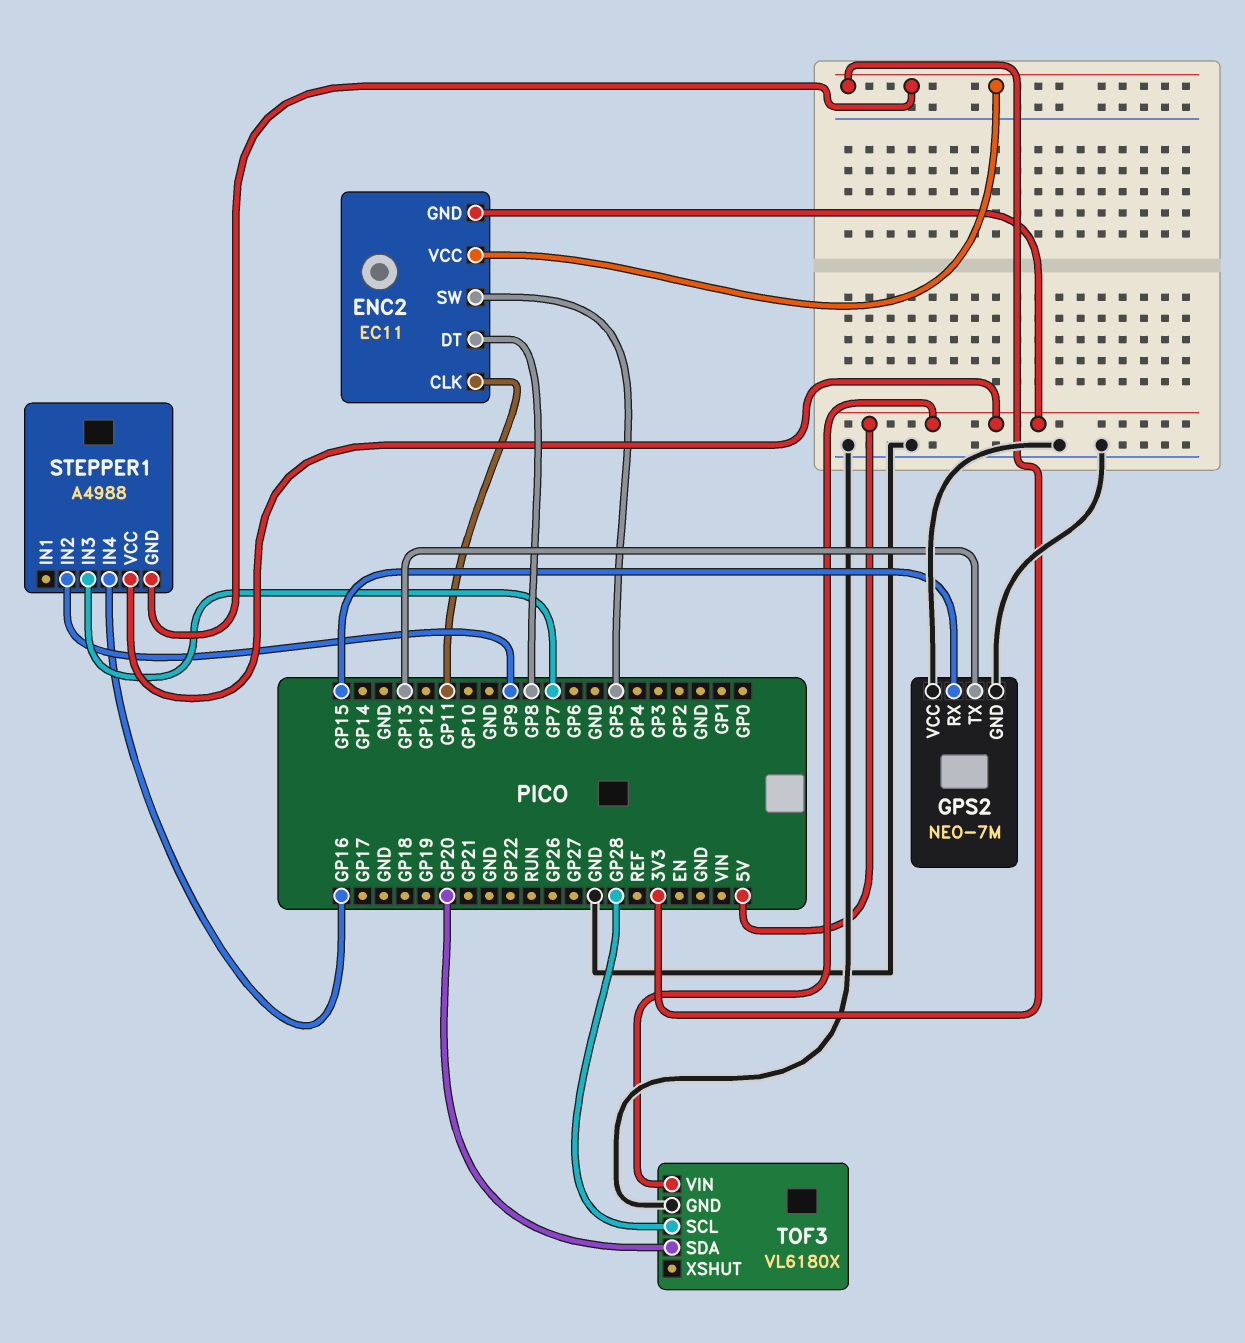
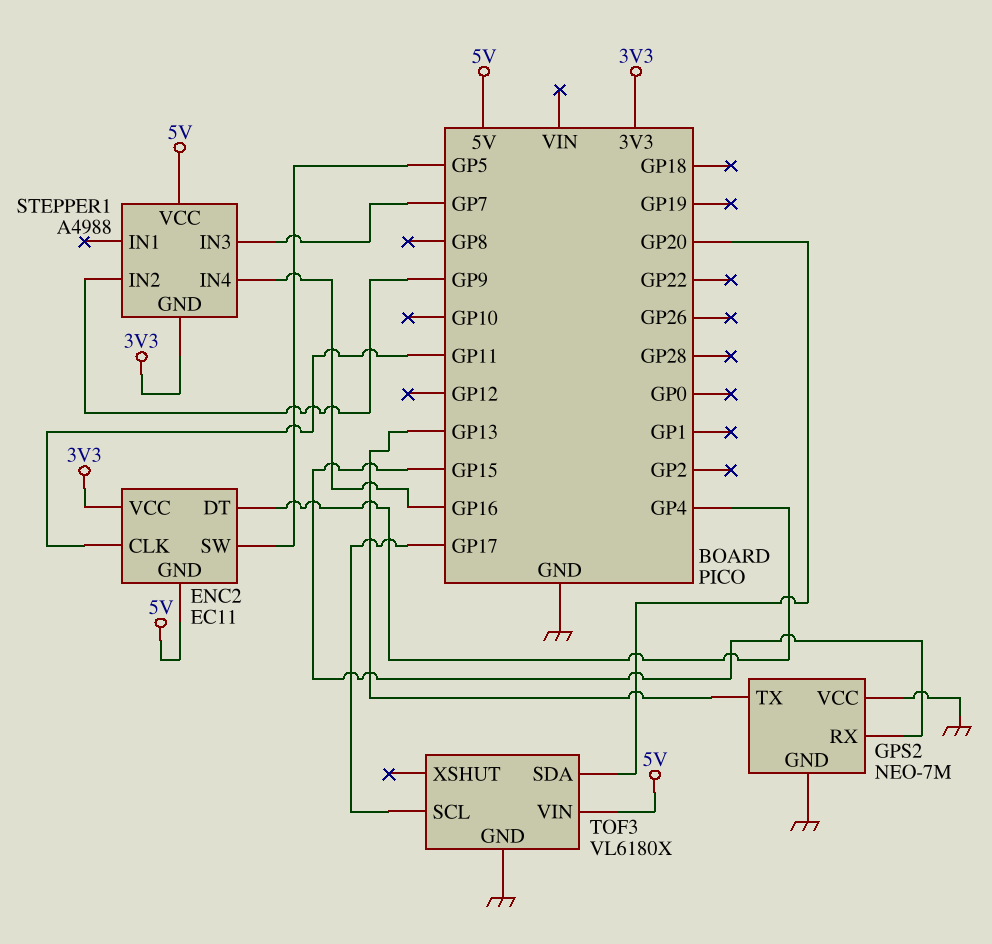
ENC2 pin DT: GP8 -> GP4
TOF3 pin SCL: GP28 -> GP17

